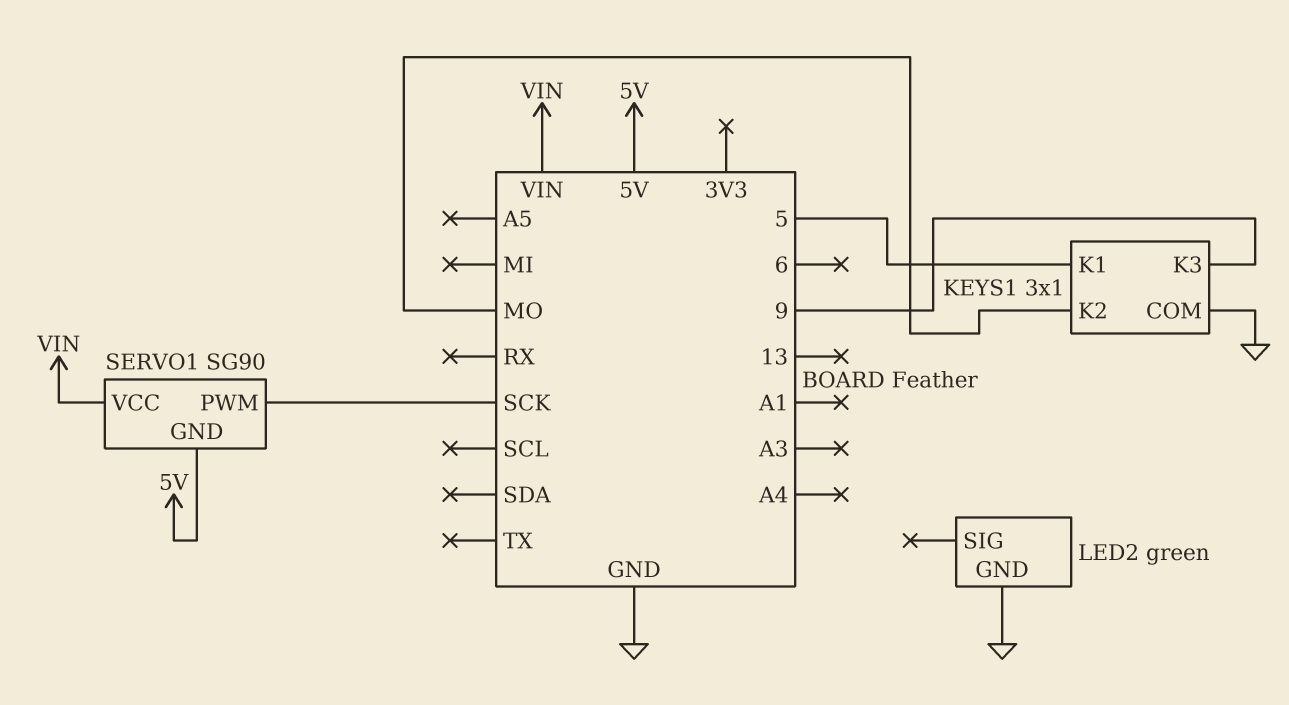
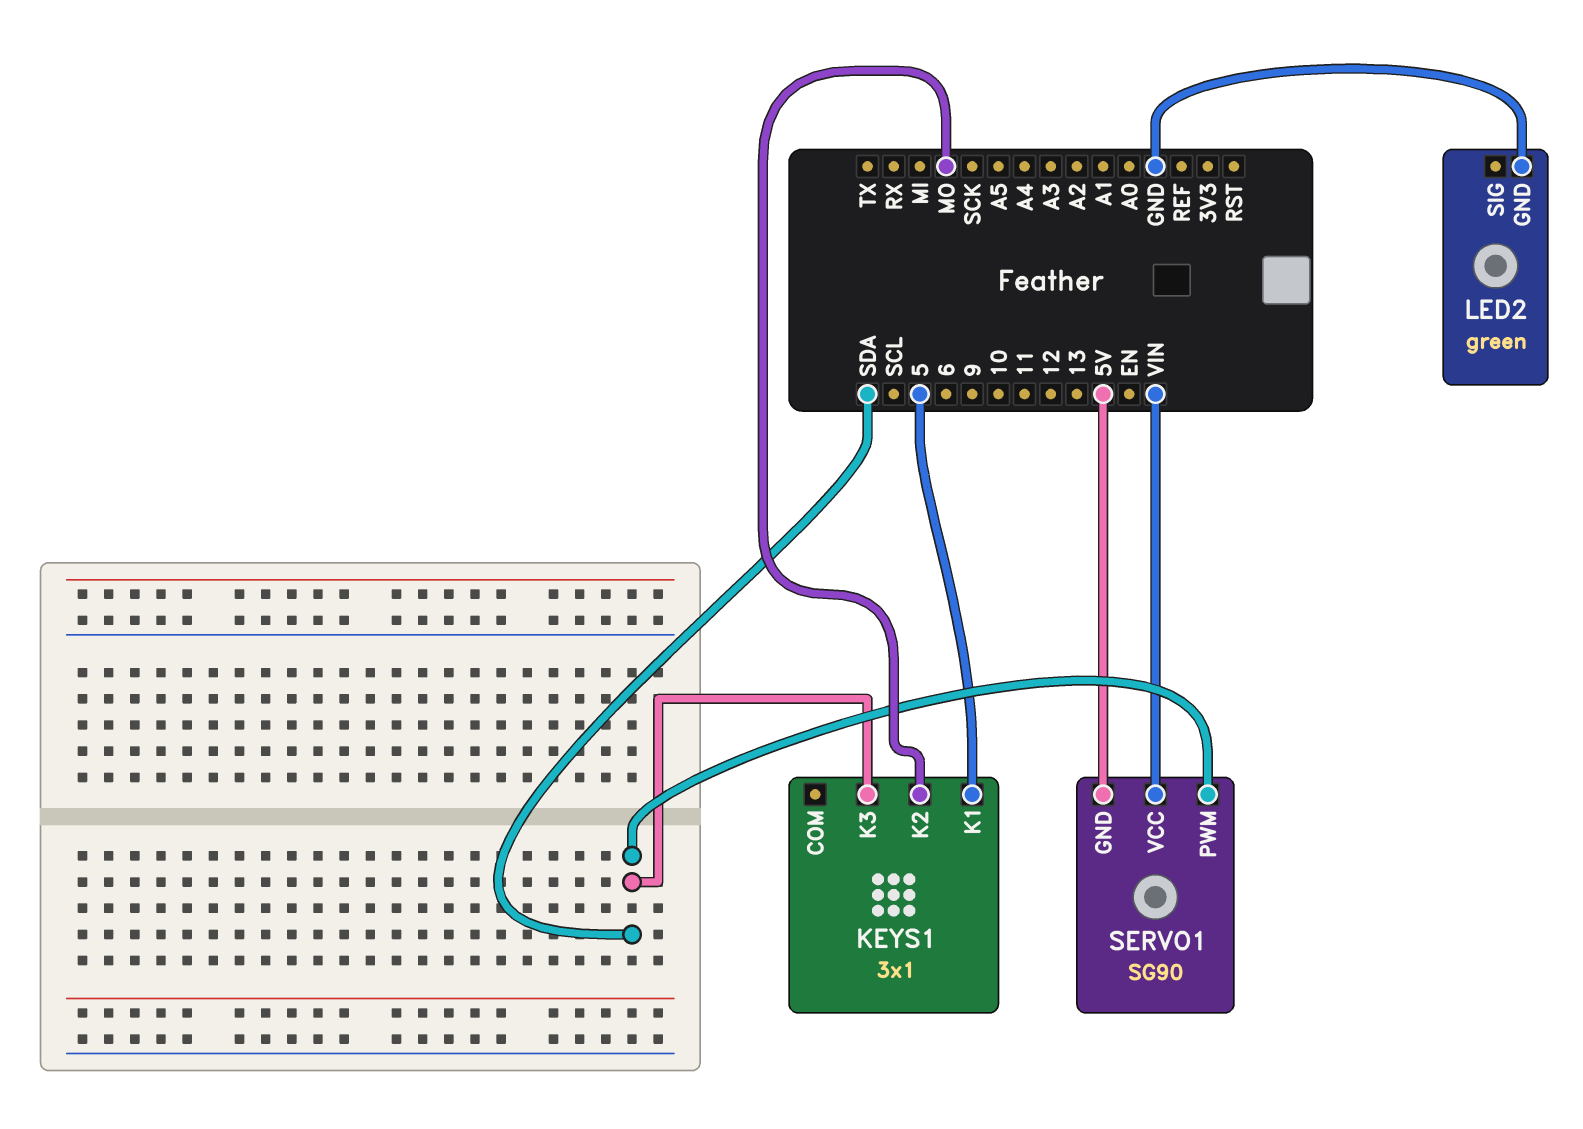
KEYS1 pin COM: GND -> none
KEYS1 pin K3: 9 -> SDA
SERVO1 pin PWM: SCK -> SDA

